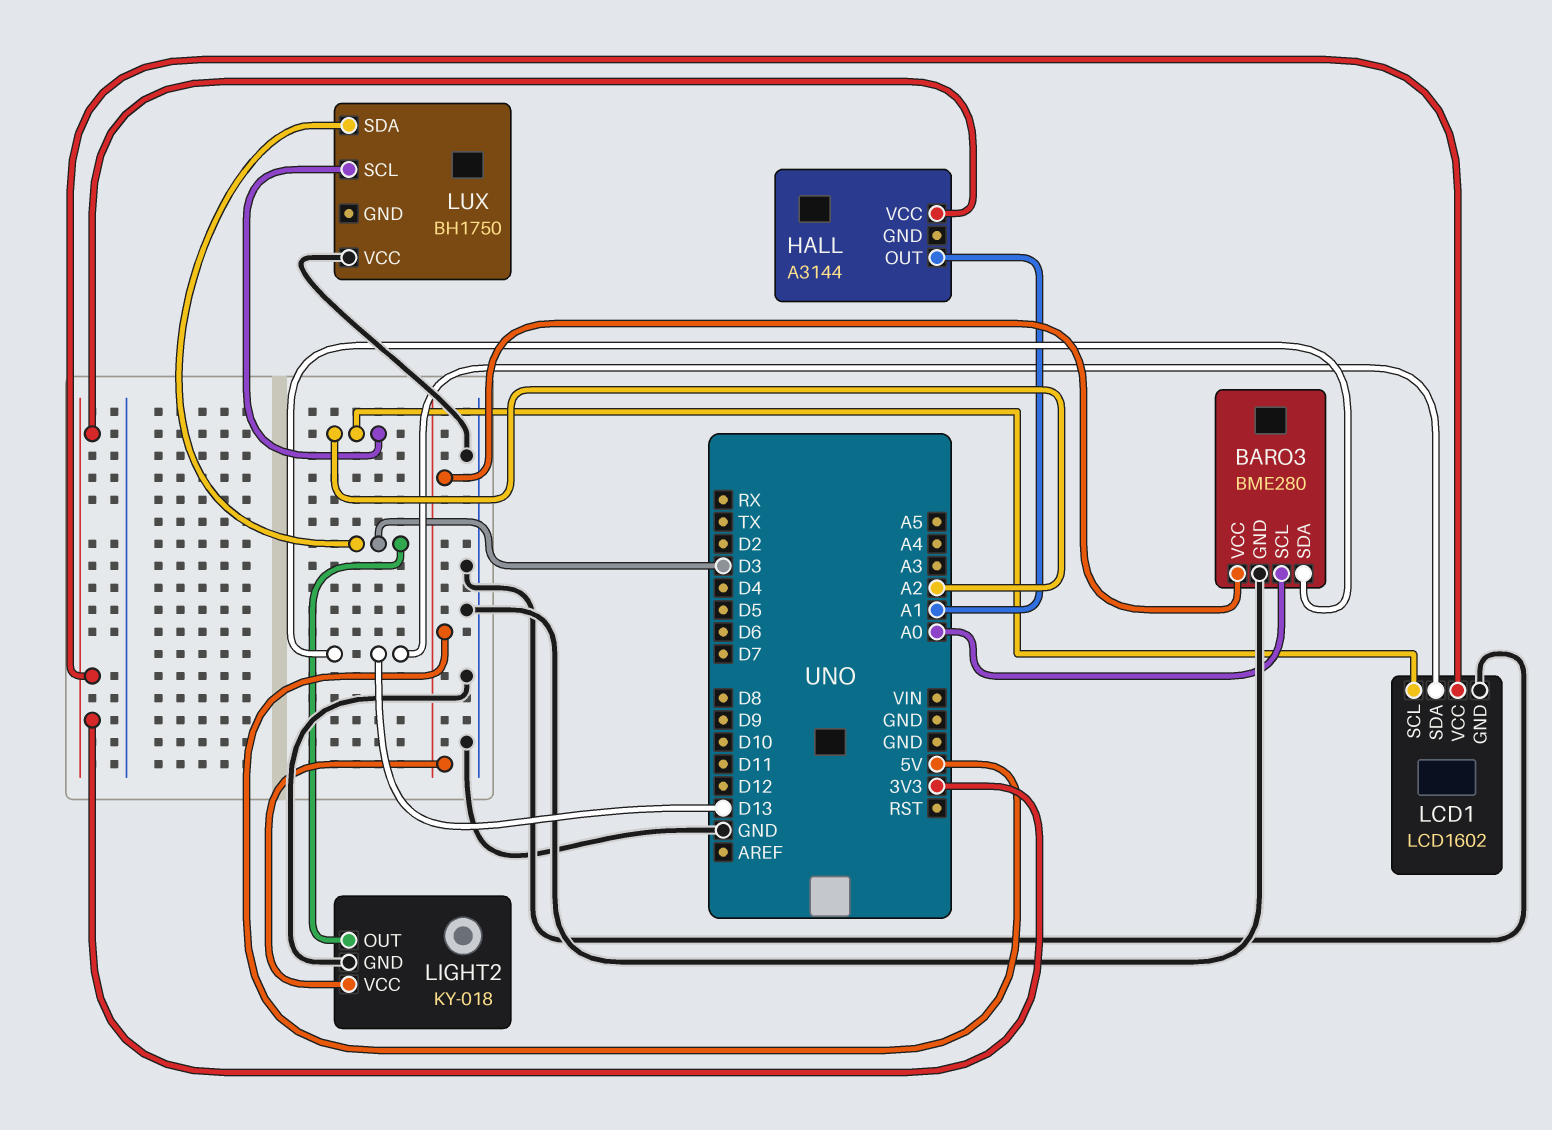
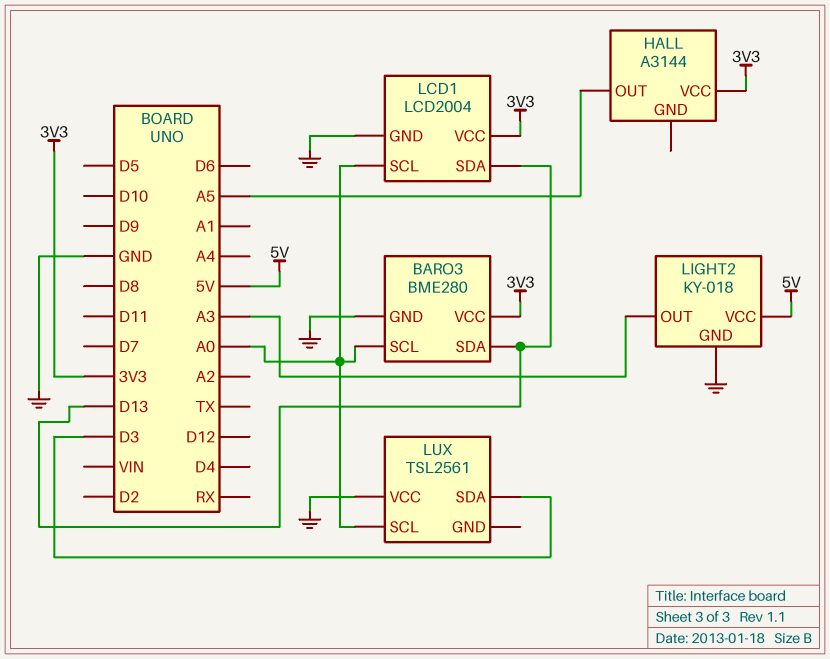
BARO3 pin VCC: 5V -> 3V3
HALL pin OUT: A1 -> A5
LCD1: LCD1602 -> LCD2004
LCD1 pin SCL: A2 -> A0
LIGHT2 pin OUT: D3 -> A3
LUX: BH1750 -> TSL2561
LUX pin SCL: A2 -> A0

